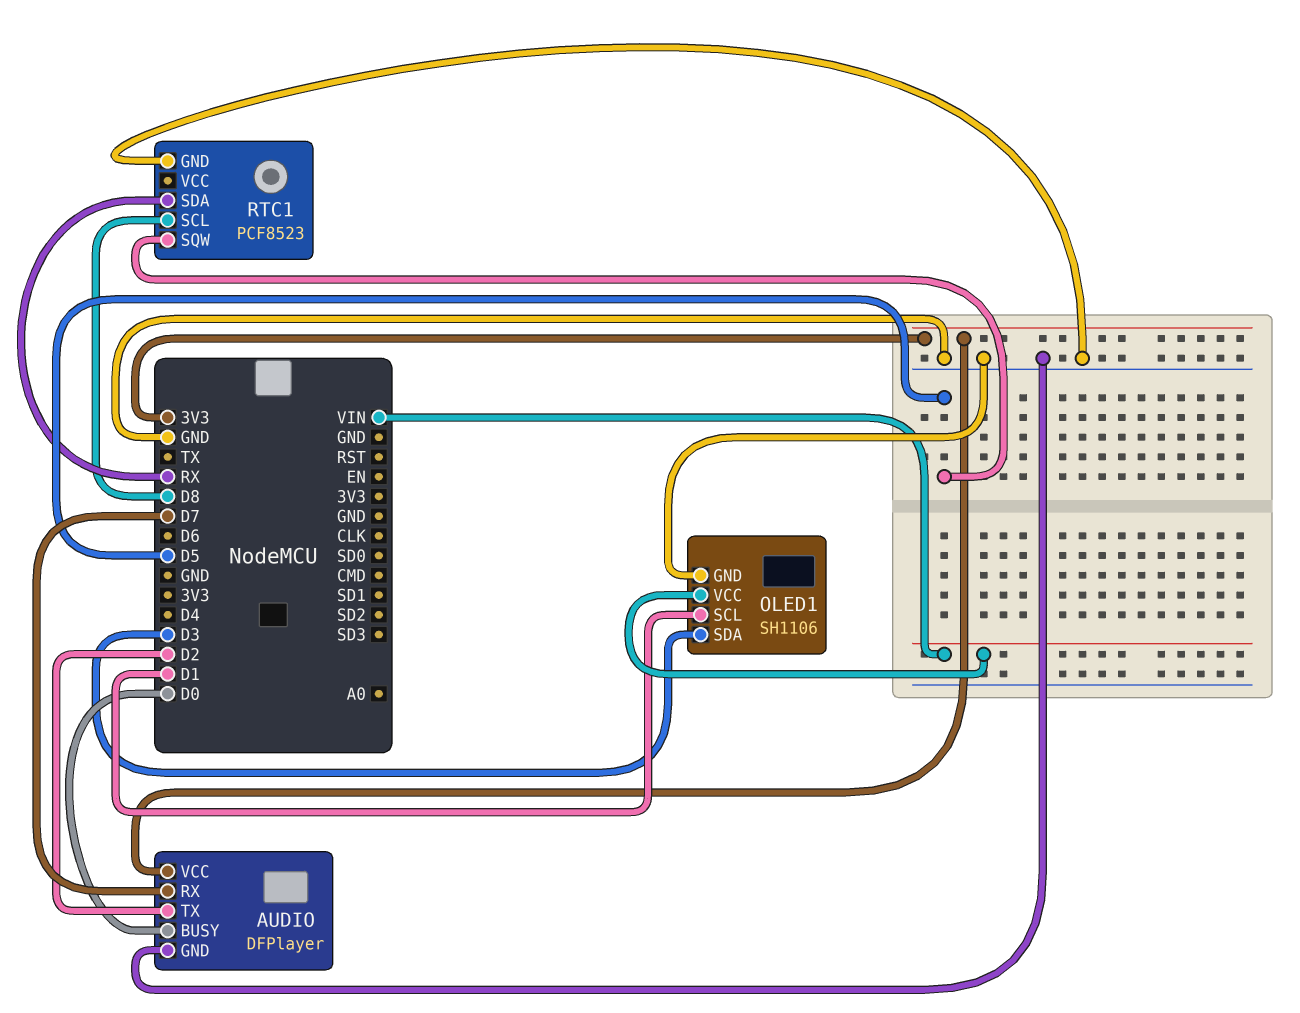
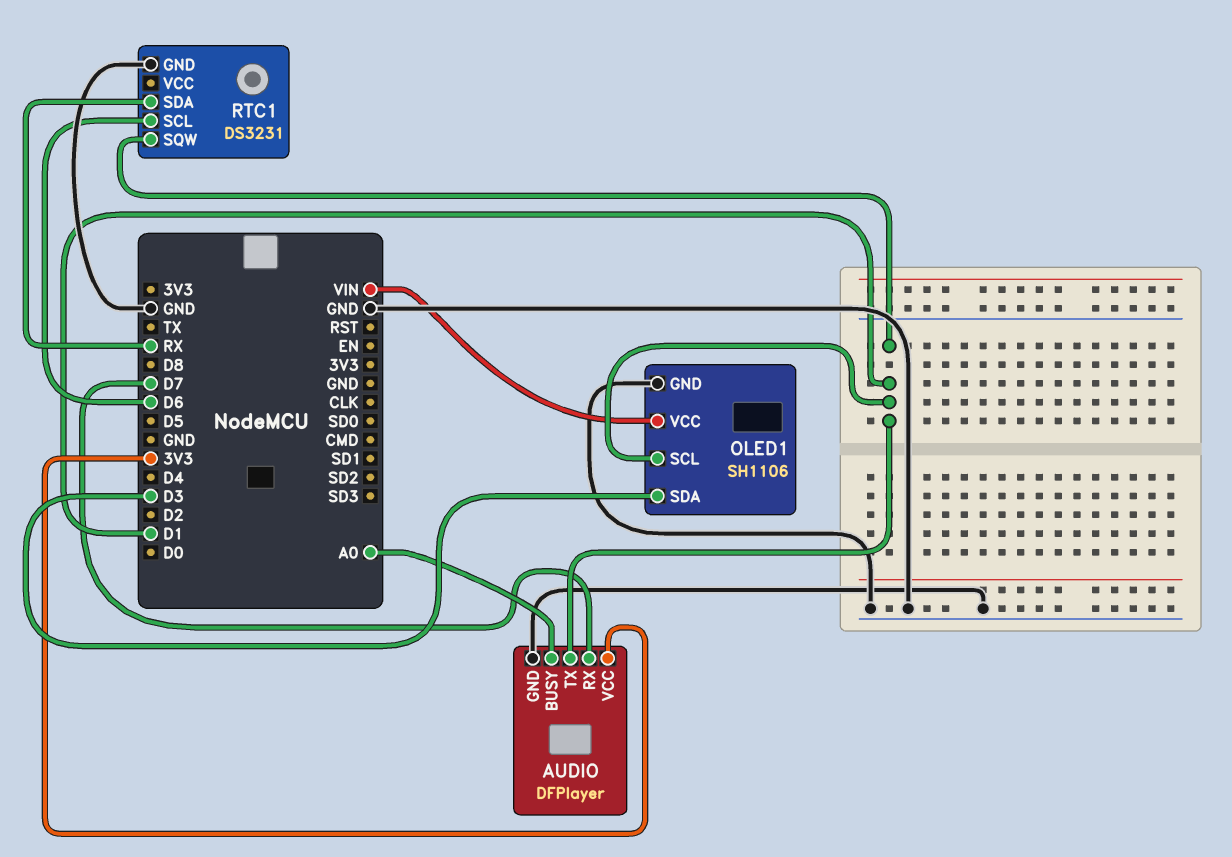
AUDIO pin BUSY: D0 -> A0
AUDIO pin TX: D2 -> D1
RTC1: PCF8523 -> DS3231
RTC1 pin SCL: D8 -> D6
RTC1 pin SQW: D5 -> D1

